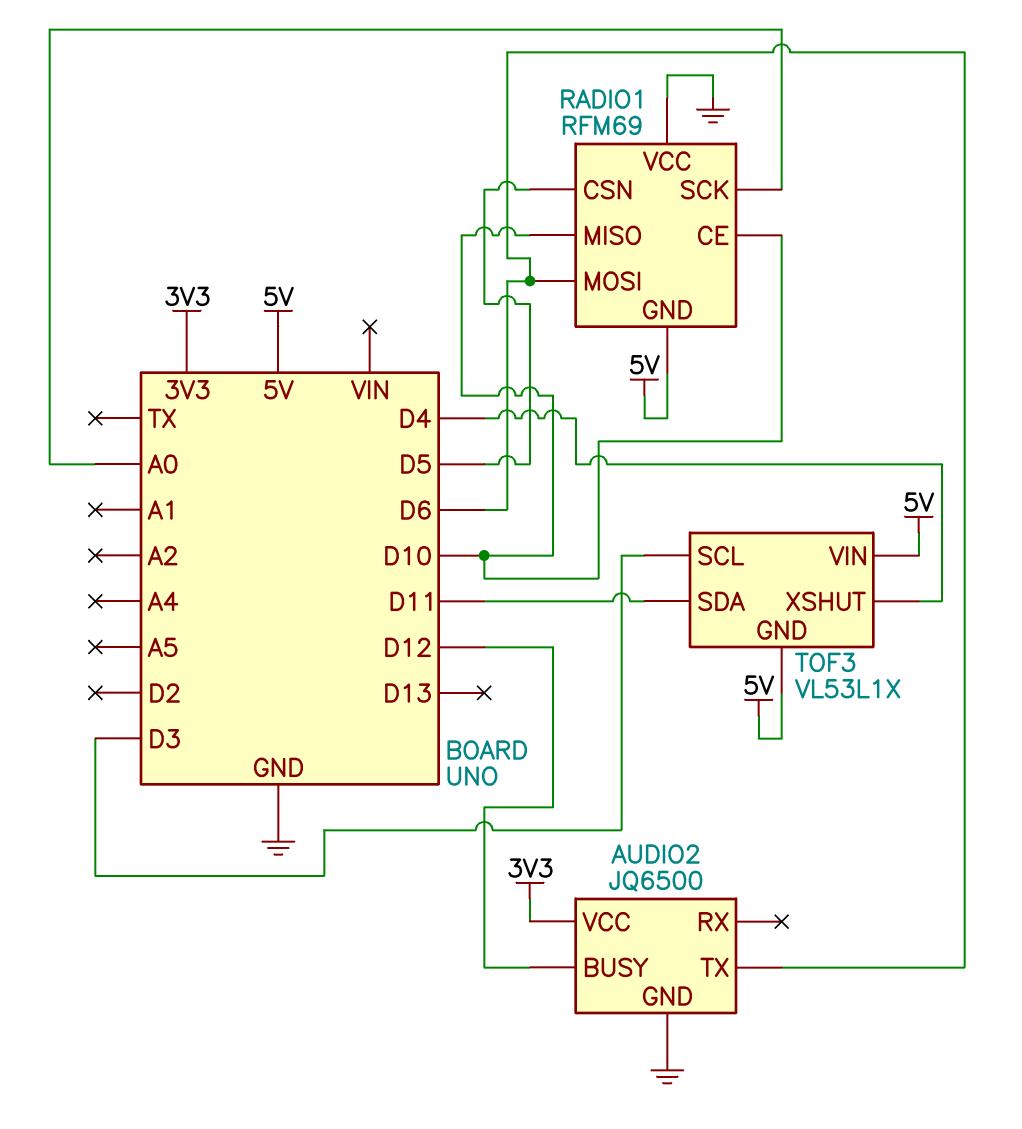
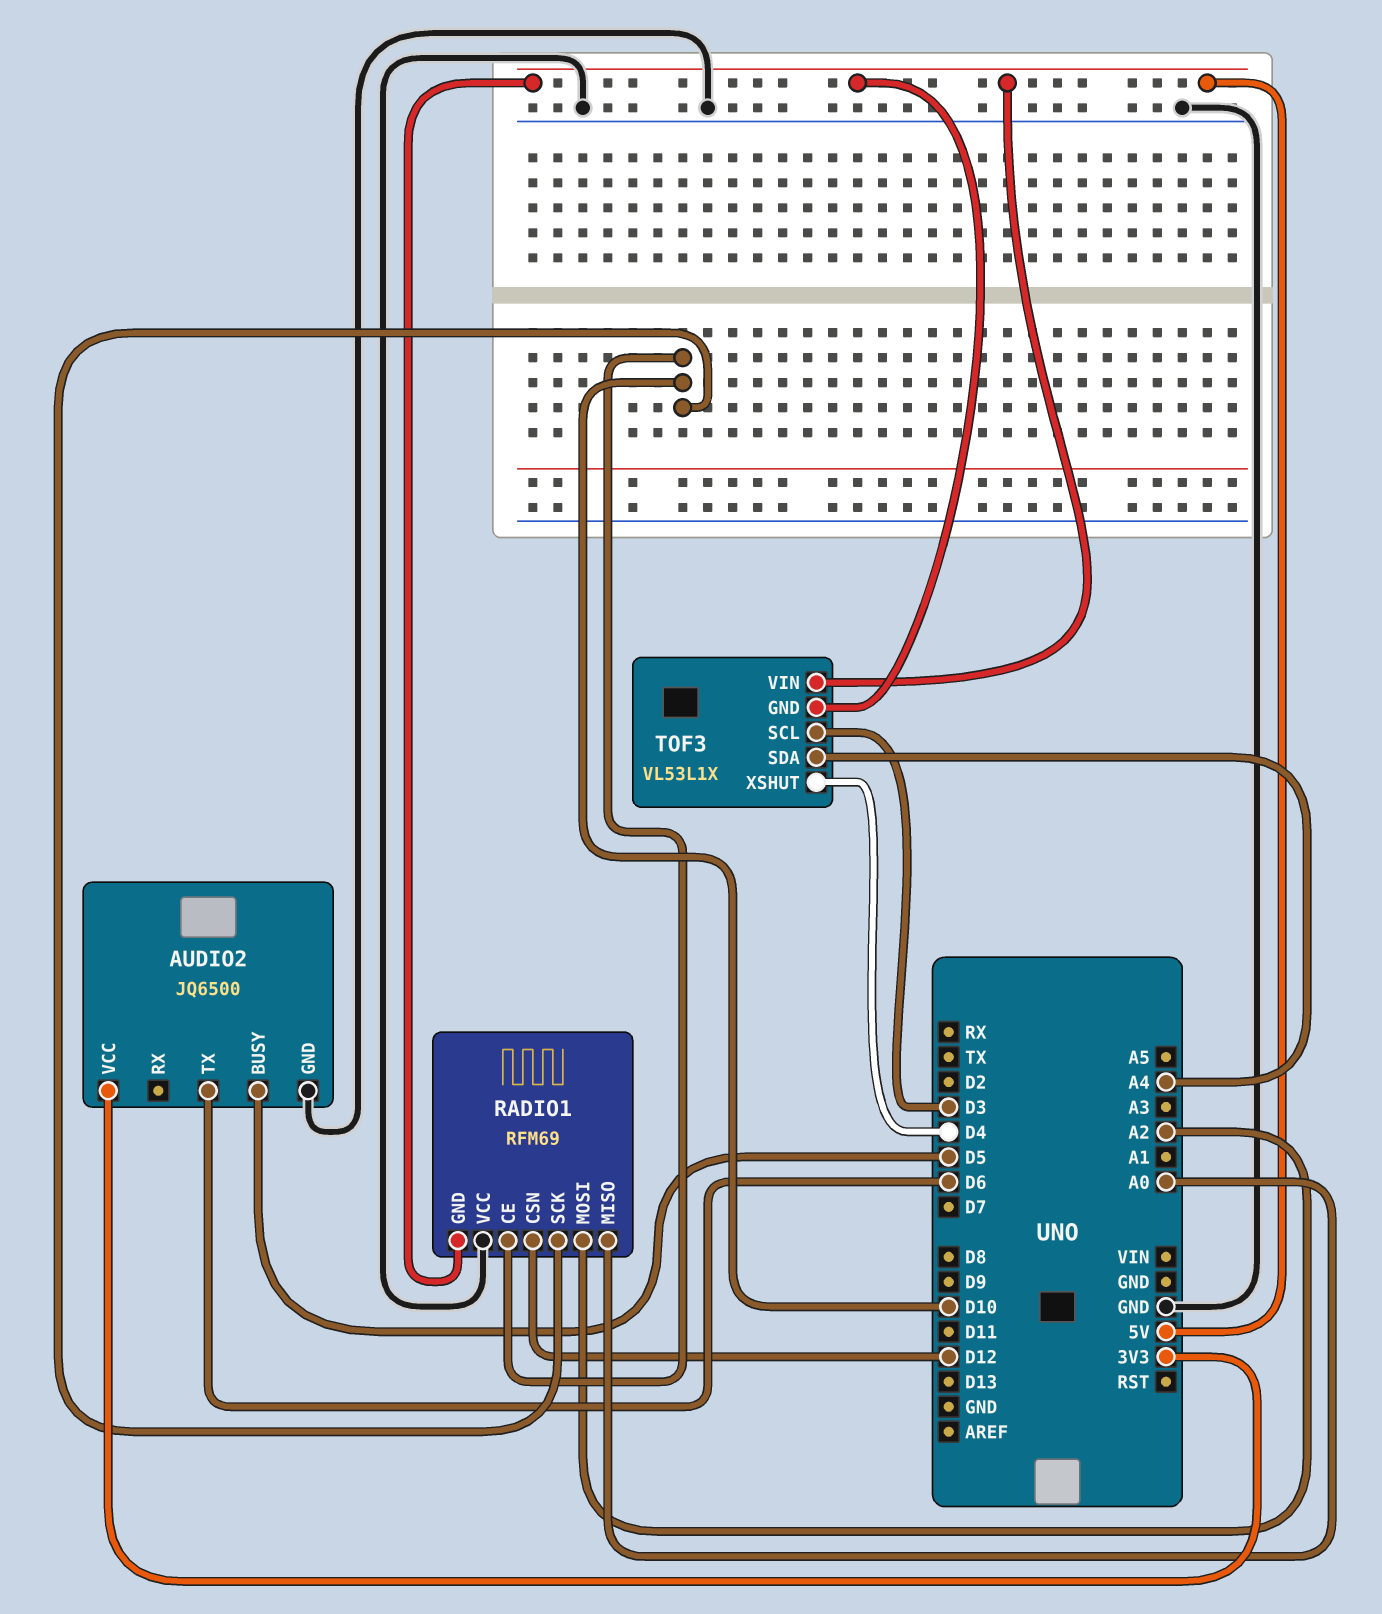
AUDIO2 pin BUSY: D12 -> D5
RADIO1 pin CSN: D5 -> D12
RADIO1 pin MISO: D10 -> A0
RADIO1 pin MOSI: D6 -> A2
RADIO1 pin SCK: A0 -> D10
TOF3 pin SDA: D11 -> A4

